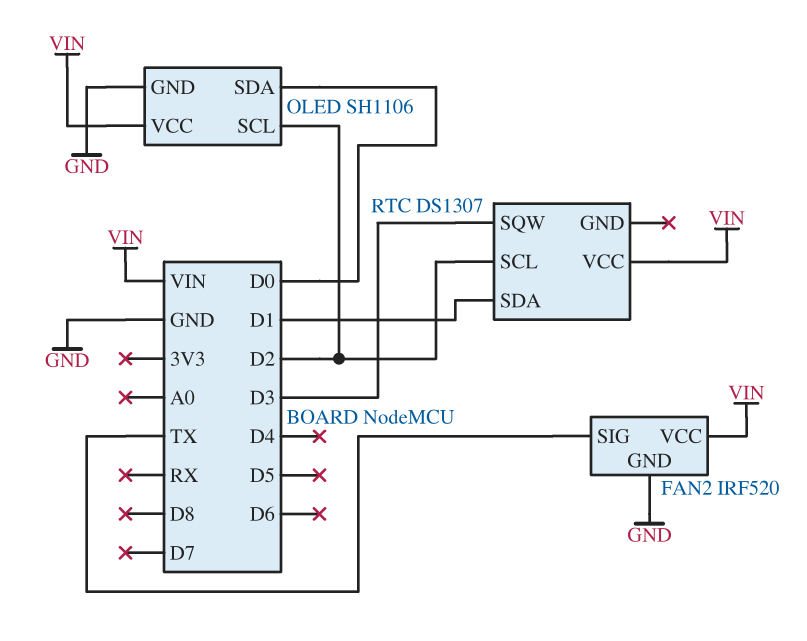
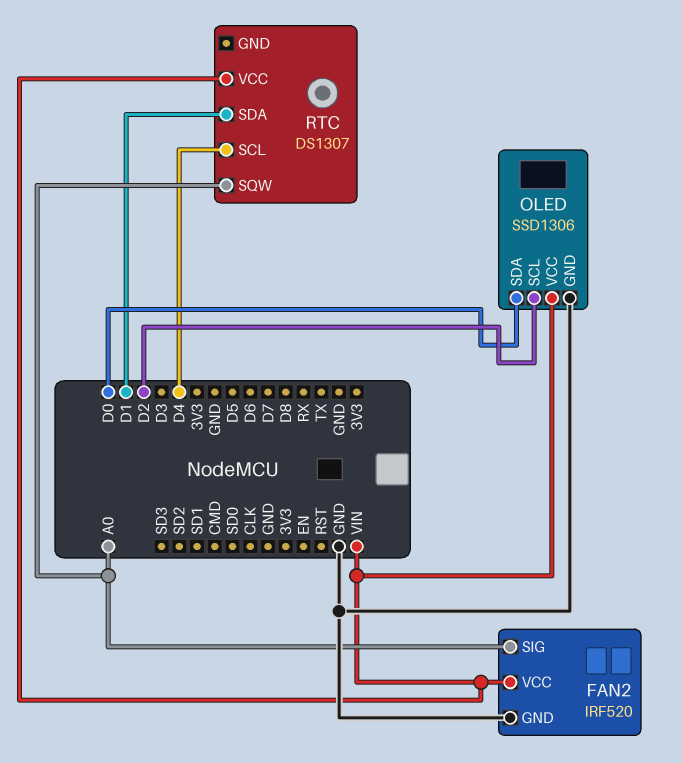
FAN2 pin SIG: TX -> A0
OLED: SH1106 -> SSD1306
RTC pin SCL: D2 -> D4
RTC pin SQW: D3 -> A0

